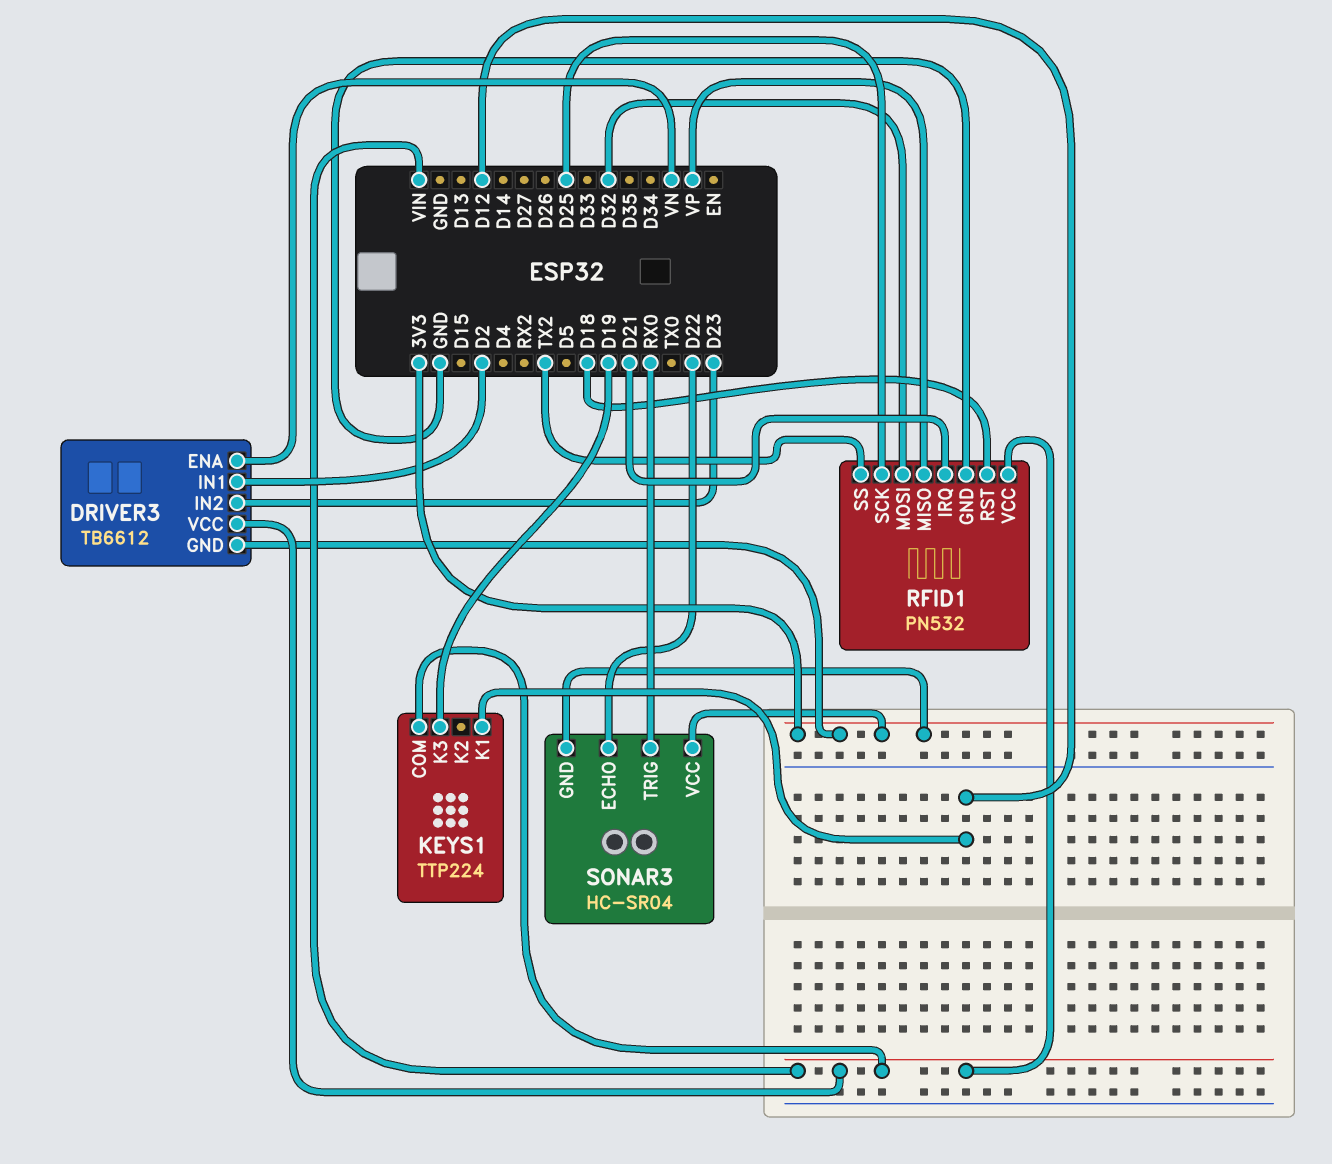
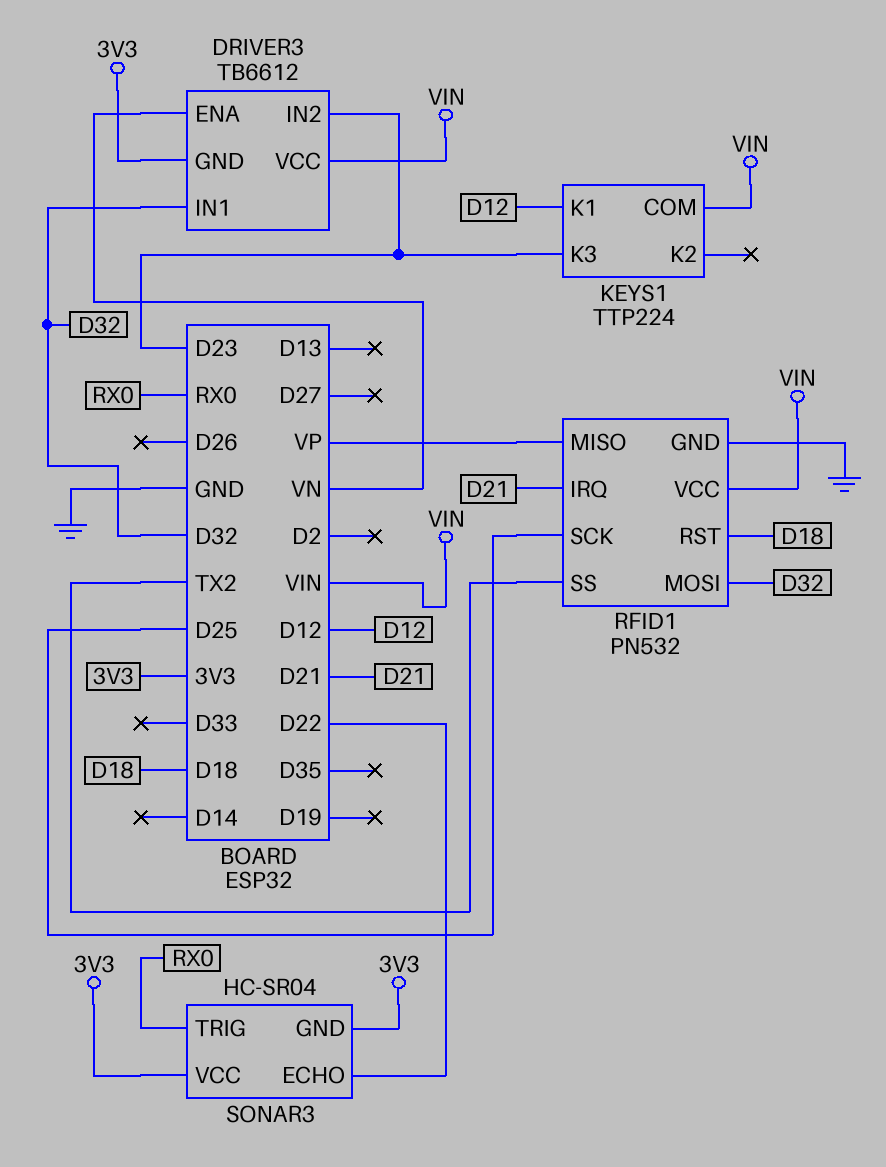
DRIVER3 pin IN1: D2 -> D32
KEYS1 pin K3: D19 -> D23

